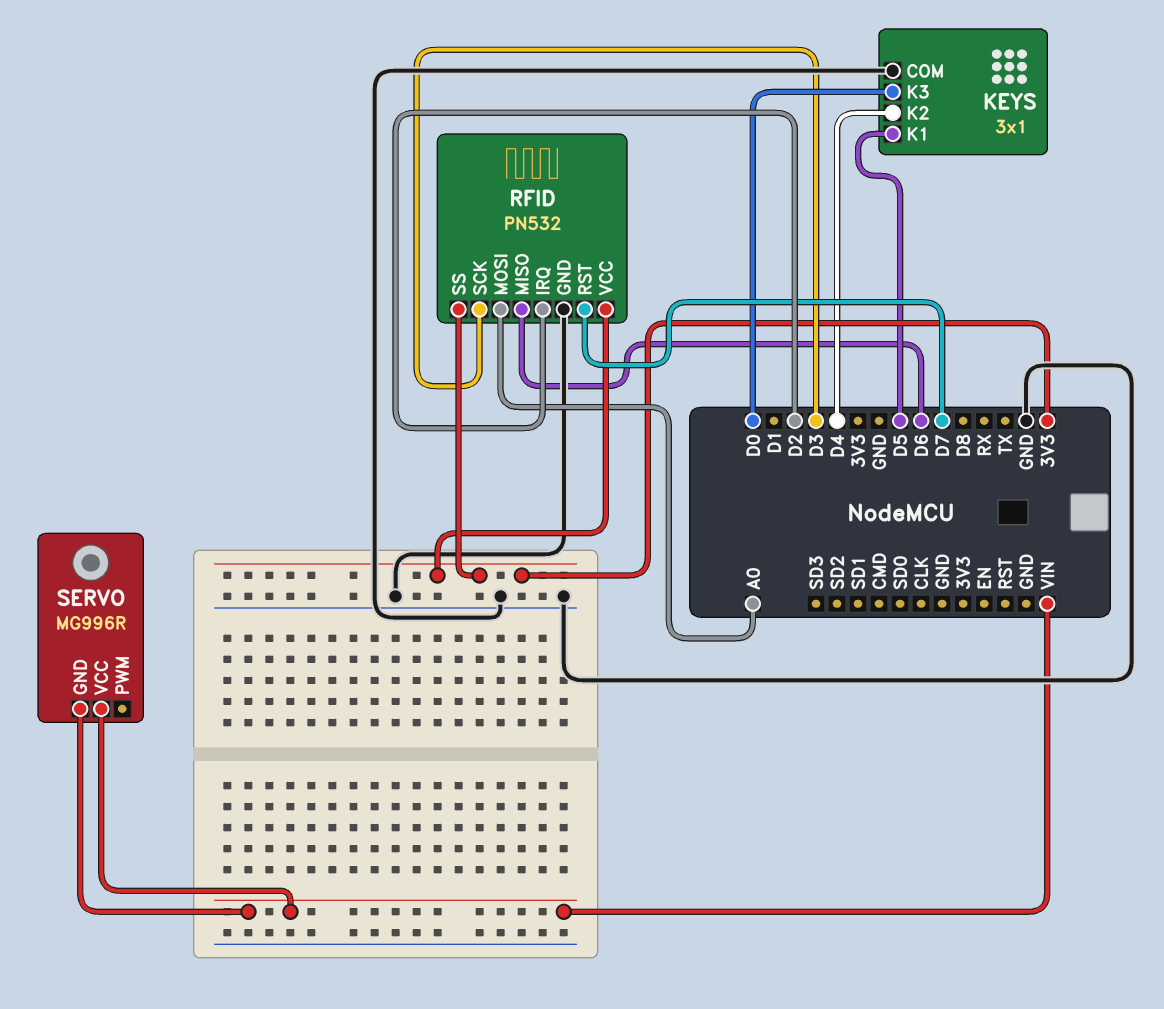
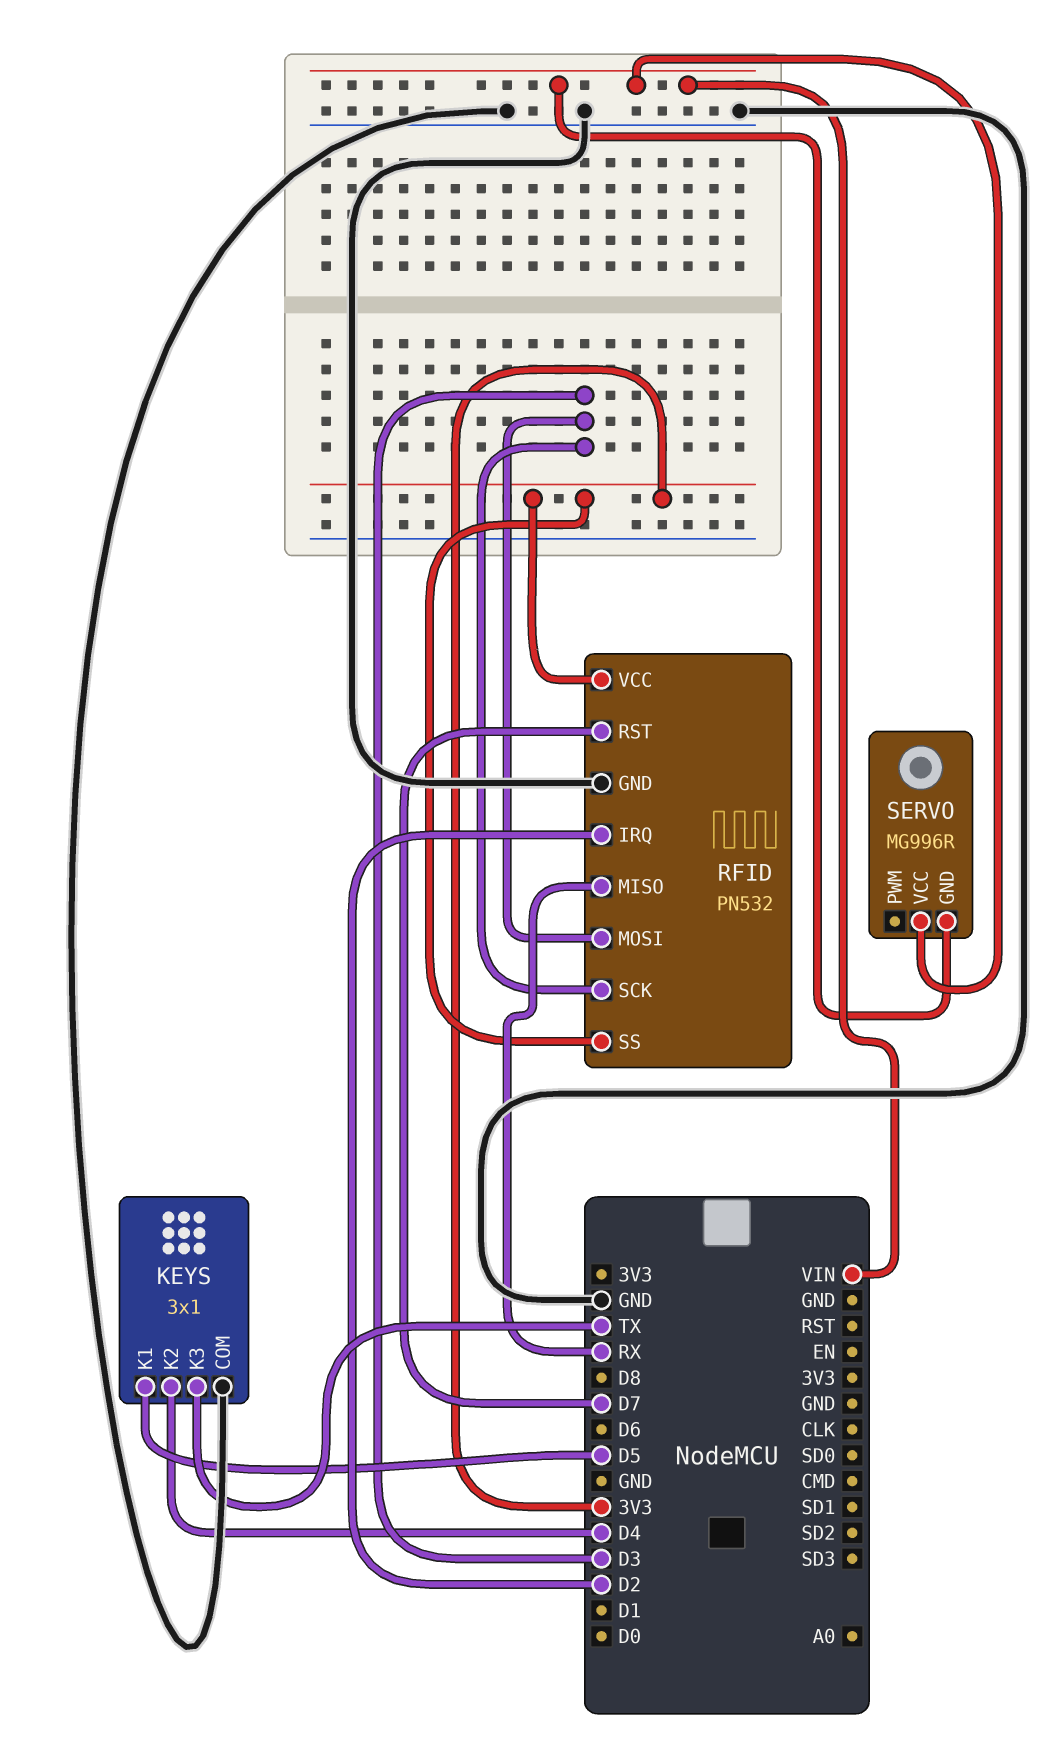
KEYS pin K3: D0 -> TX
RFID pin MISO: D6 -> RX
RFID pin MOSI: A0 -> D3

